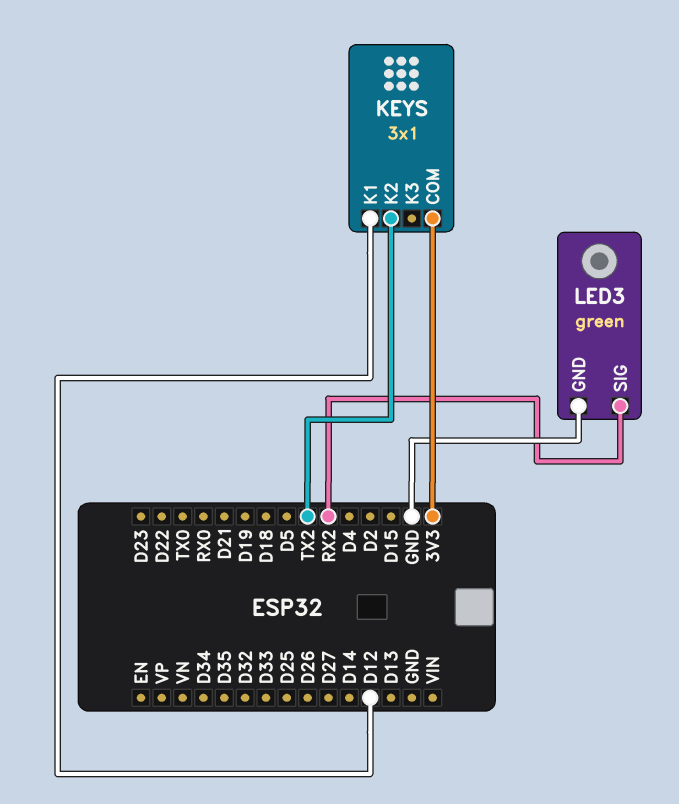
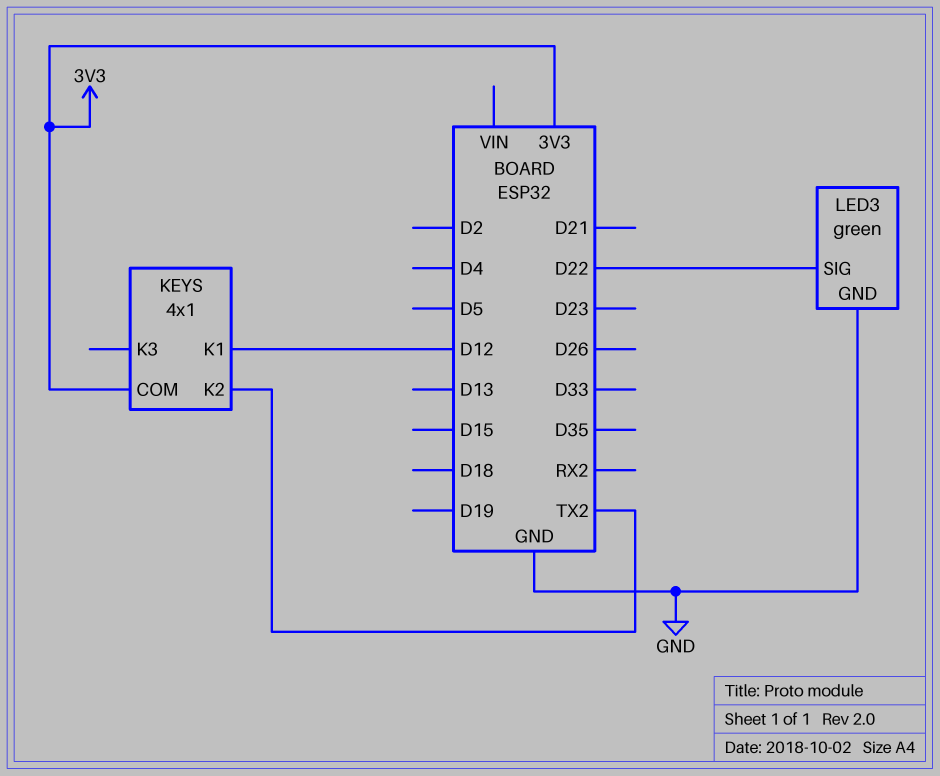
KEYS: 3x1 -> 4x1
LED3 pin SIG: RX2 -> D22

